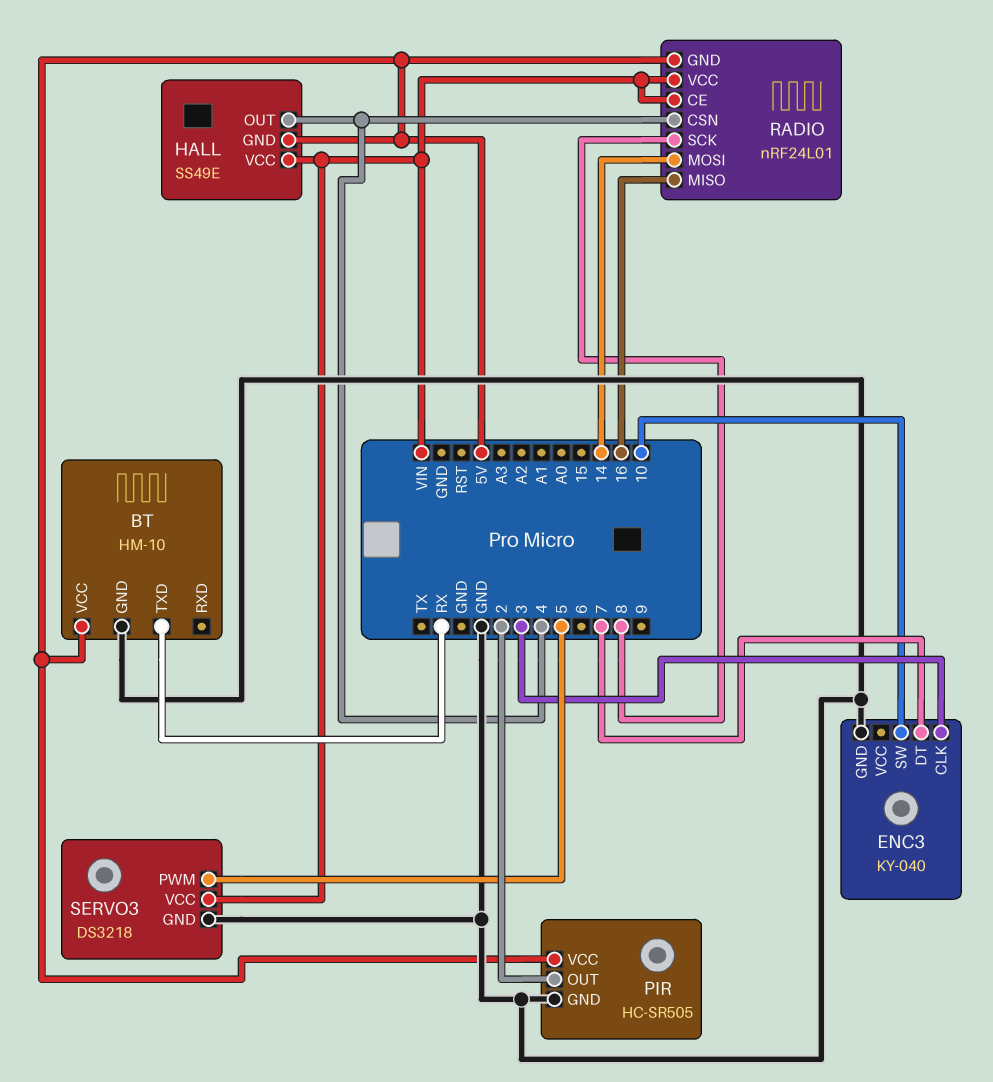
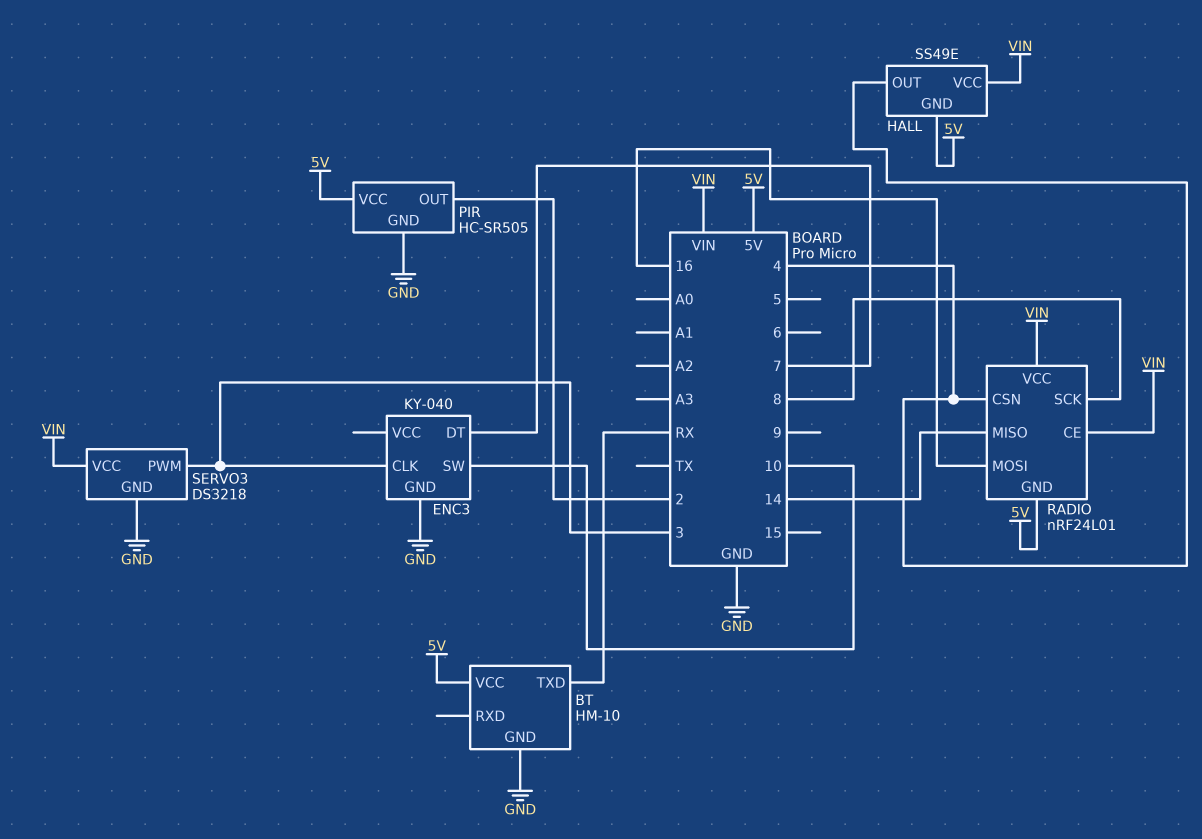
RADIO pin MISO: 16 -> 14
RADIO pin MOSI: 14 -> 16
SERVO3 pin PWM: 5 -> 3

